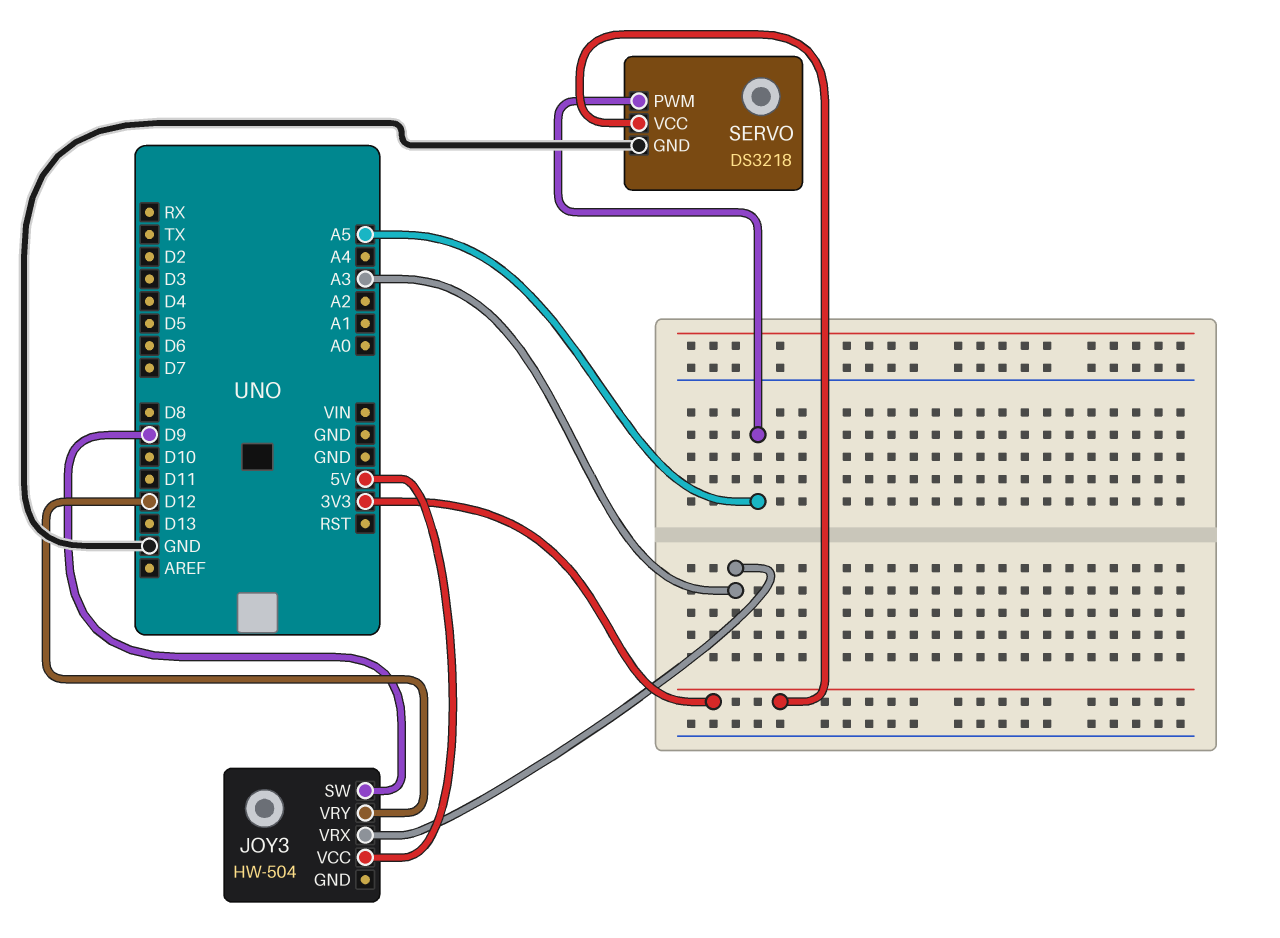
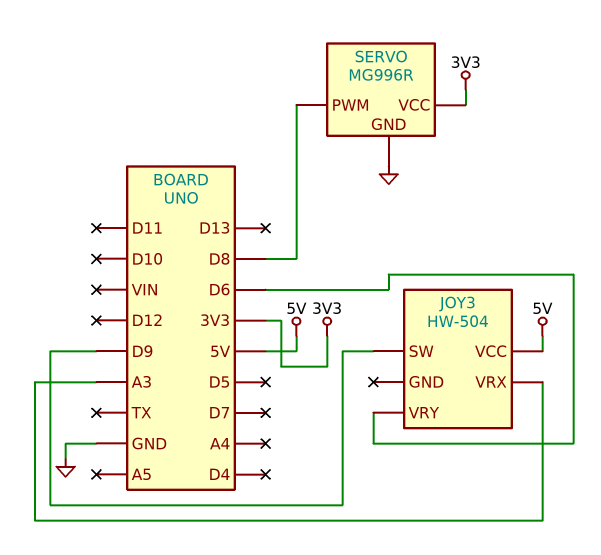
JOY3 pin VRY: D12 -> D6
SERVO: DS3218 -> MG996R
SERVO pin PWM: A5 -> D8

